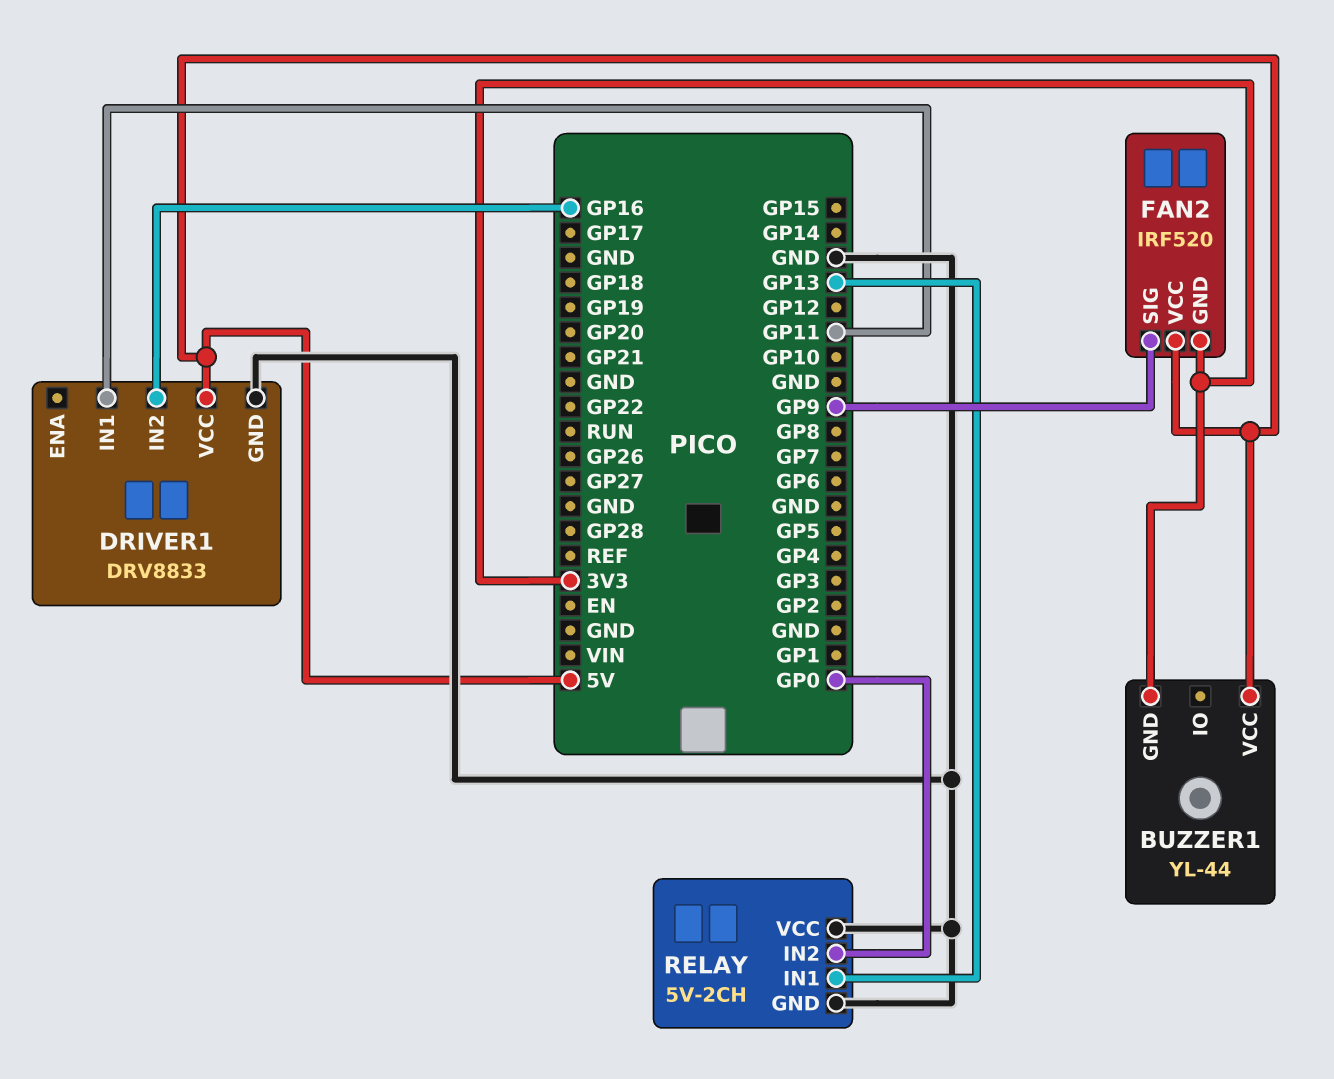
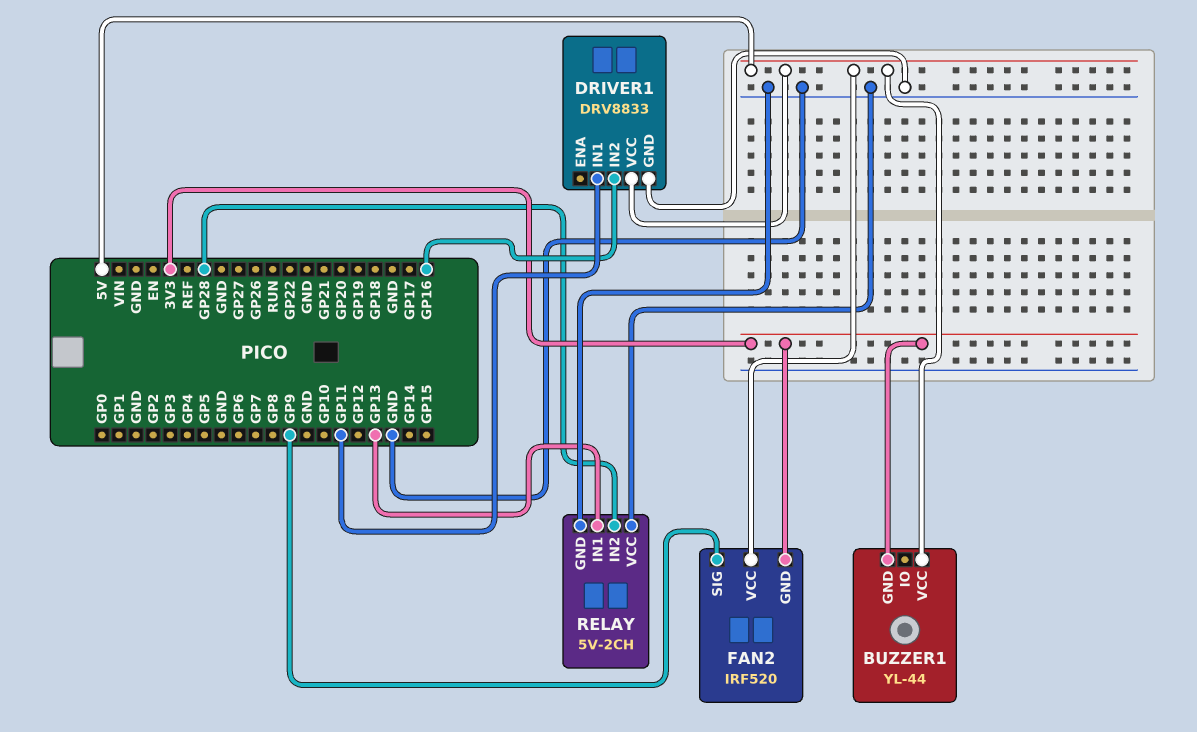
RELAY pin IN2: GP0 -> GP28

